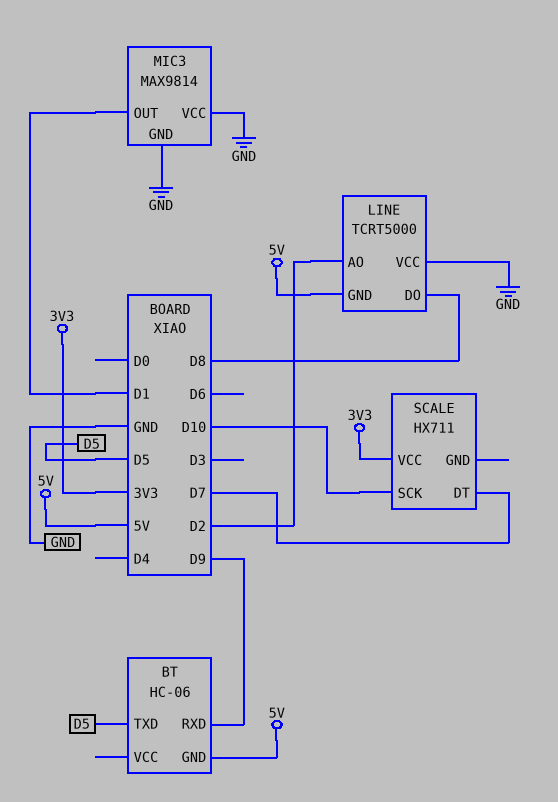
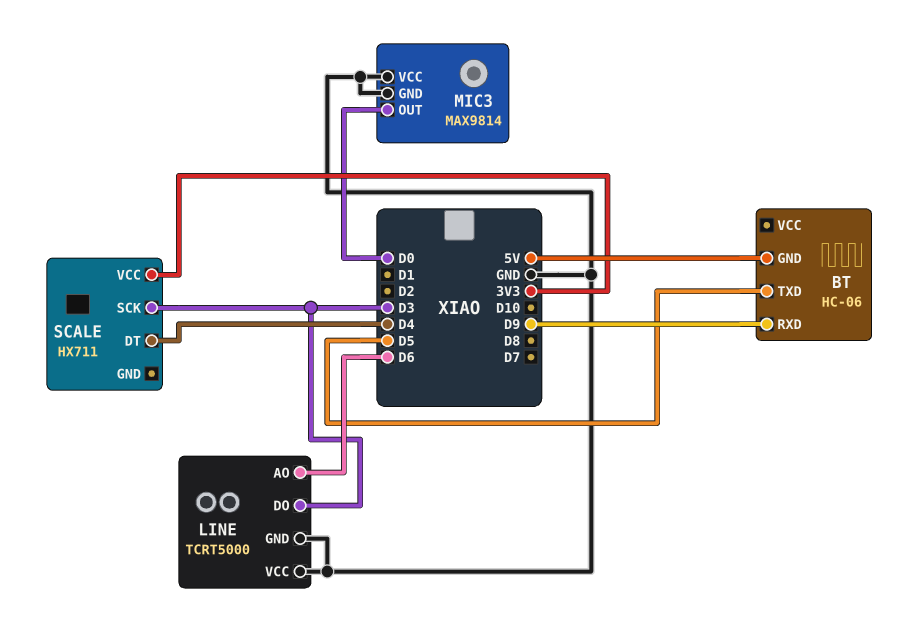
LINE pin AO: D2 -> D6
LINE pin DO: D8 -> D3
LINE pin GND: 5V -> GND
MIC3 pin OUT: D1 -> D0
SCALE pin DT: D7 -> D4
SCALE pin SCK: D10 -> D3

